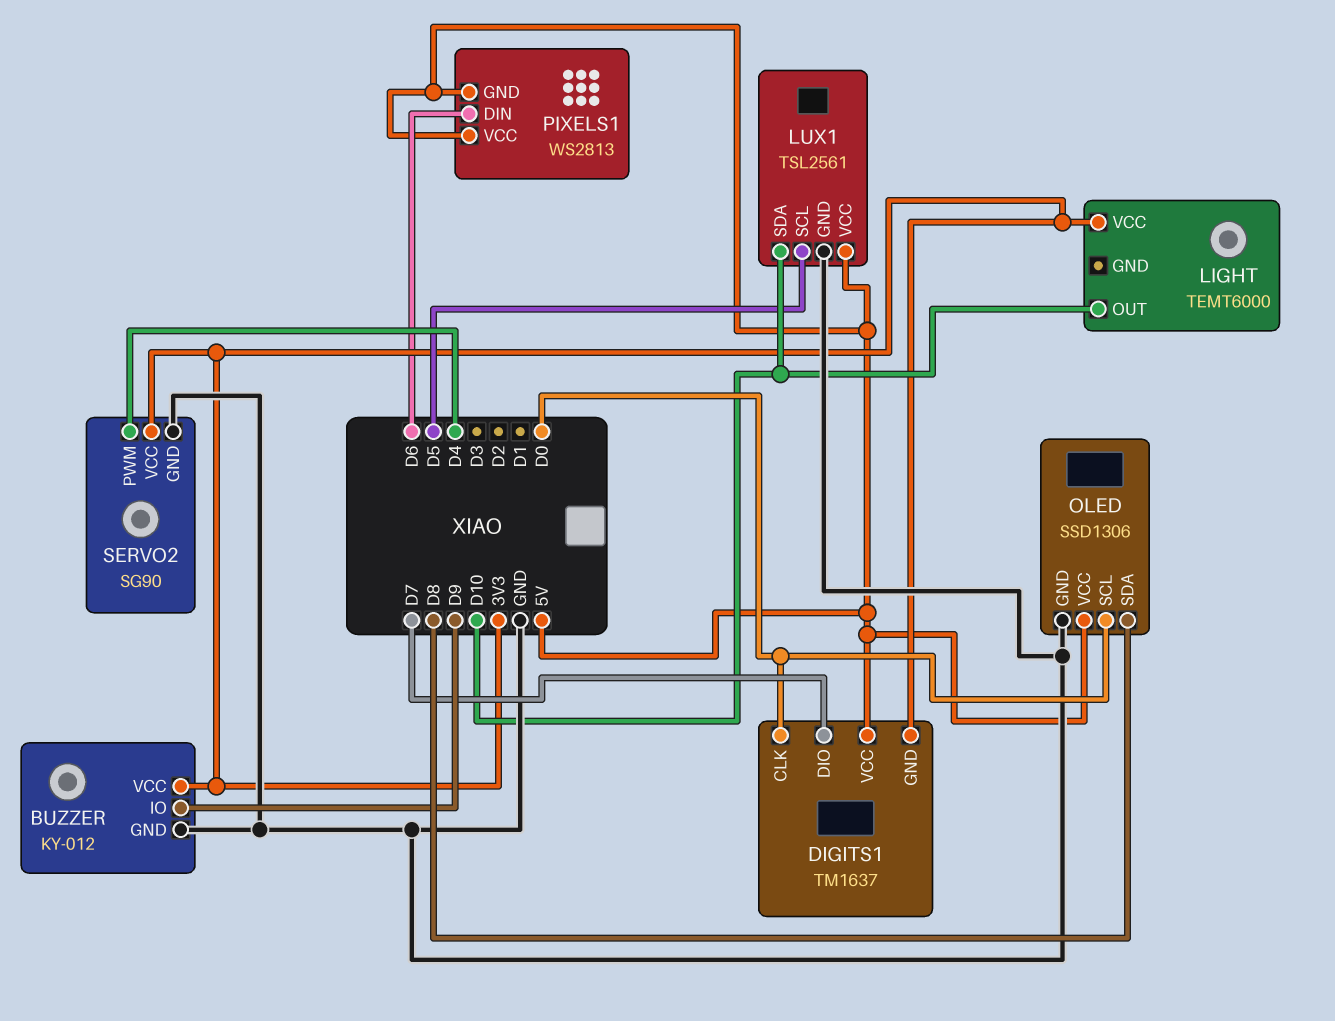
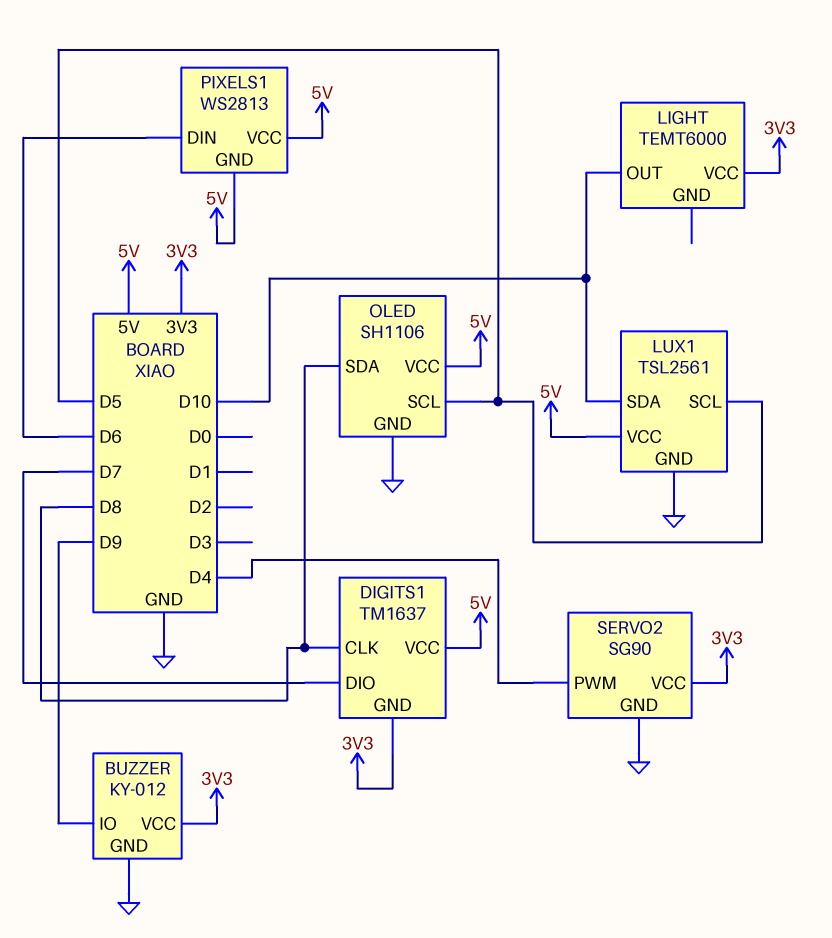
DIGITS1 pin CLK: D0 -> D8
OLED: SSD1306 -> SH1106
OLED pin SCL: D0 -> D5

